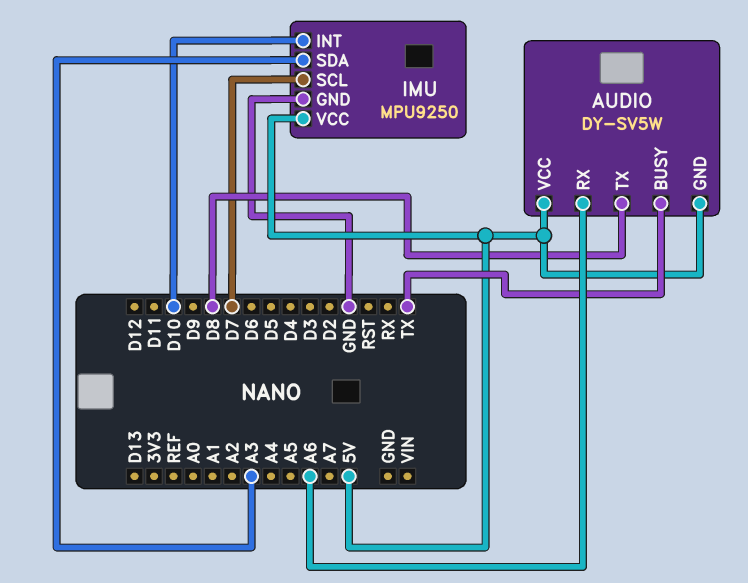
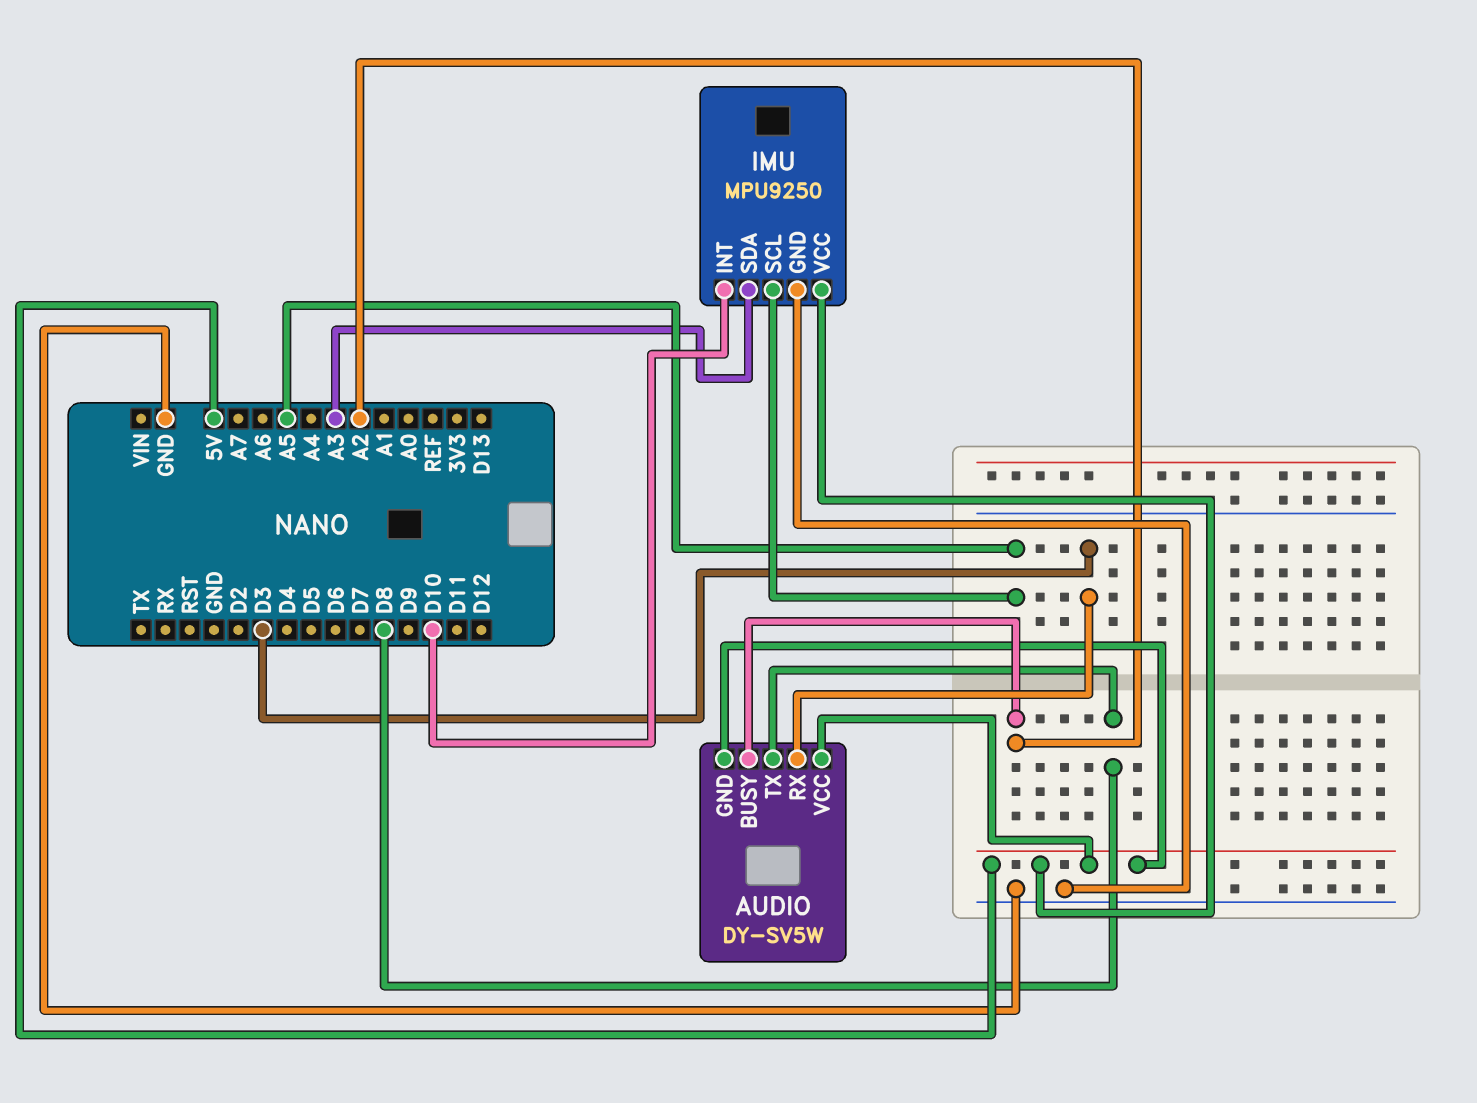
AUDIO pin BUSY: TX -> A2
AUDIO pin RX: A6 -> D3
IMU pin SCL: D7 -> A5

